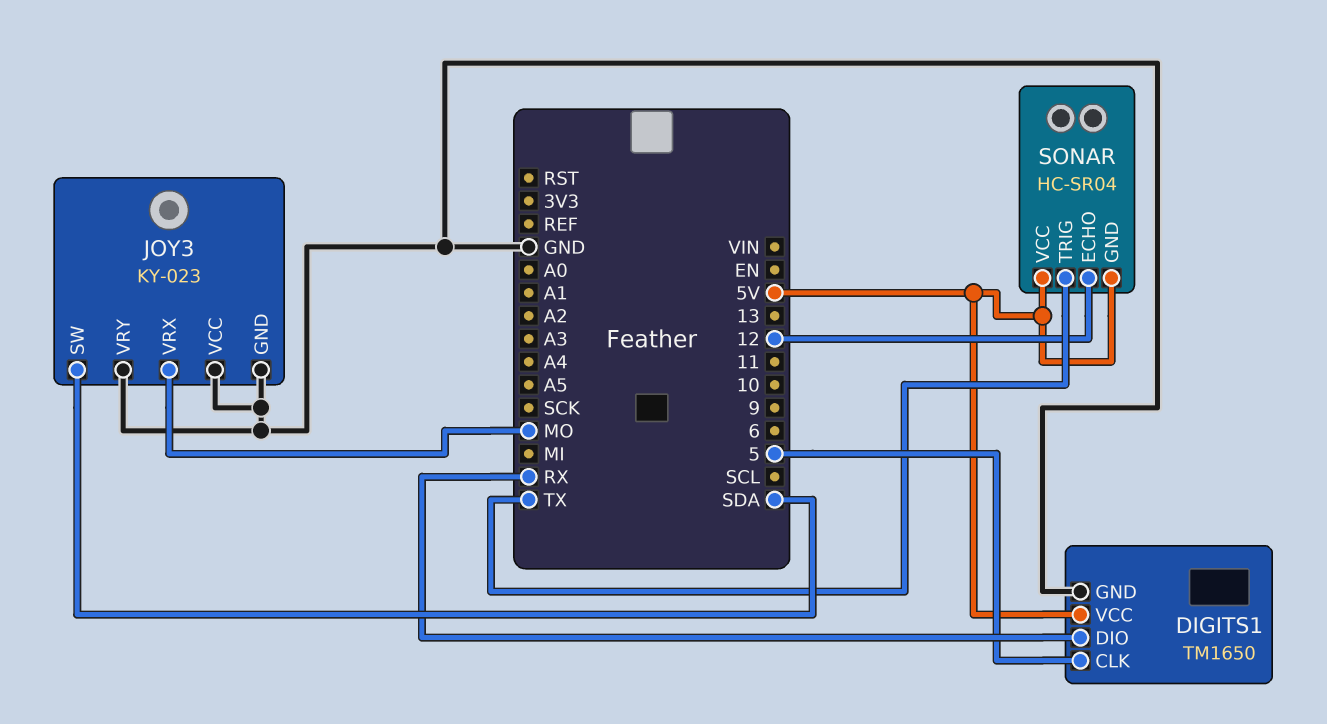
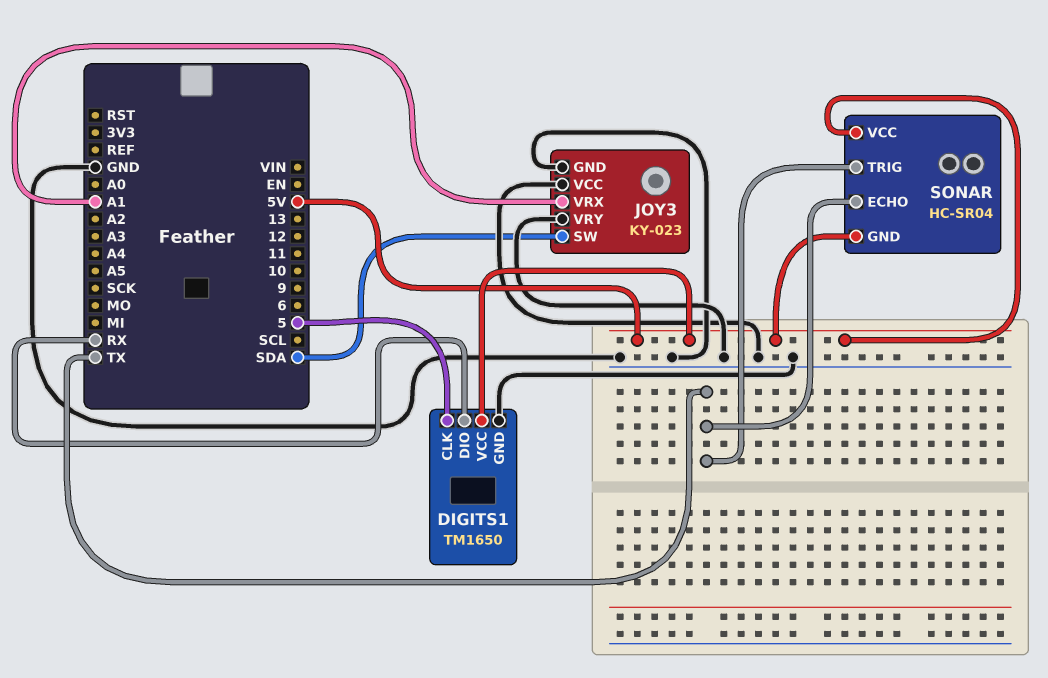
JOY3 pin VRX: MO -> A1
SONAR pin ECHO: 12 -> TX

